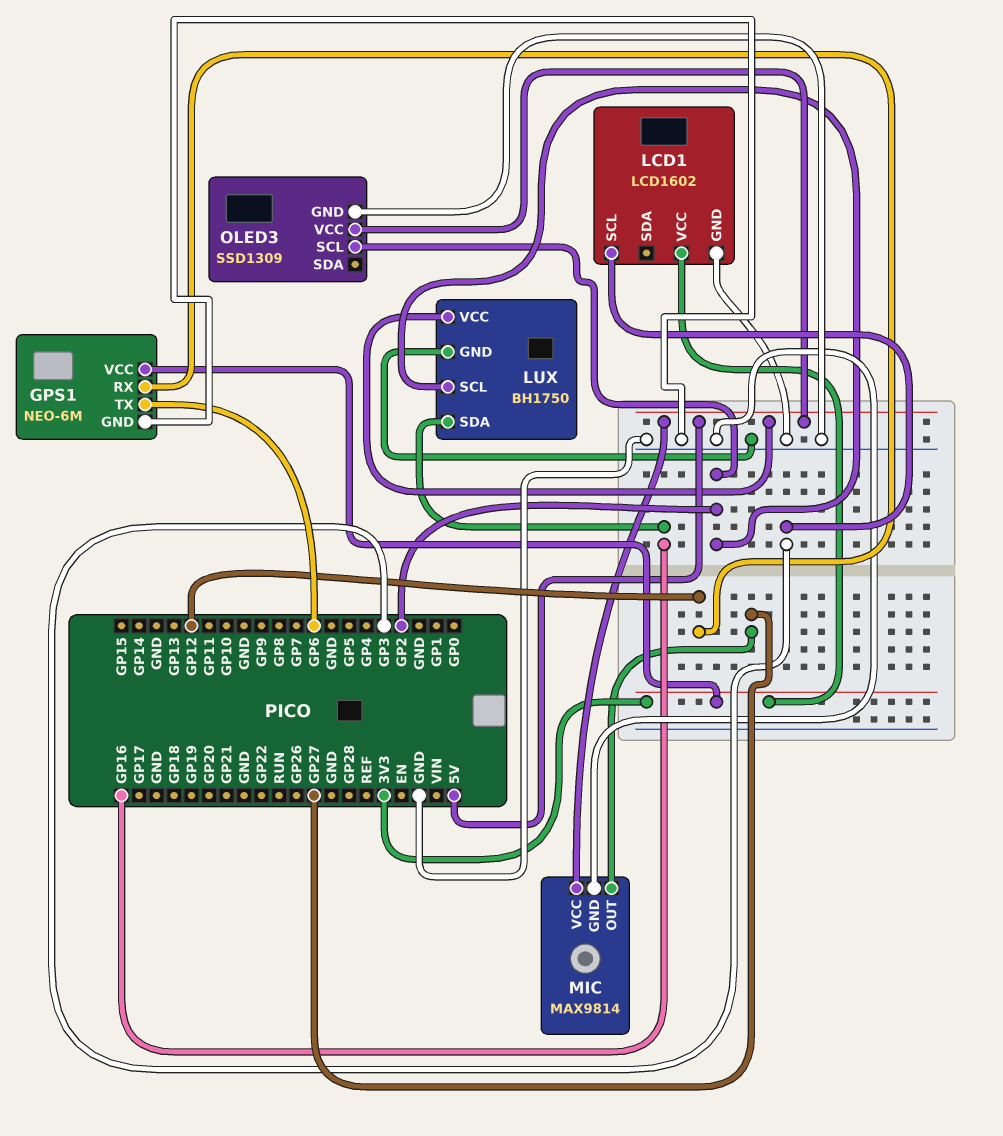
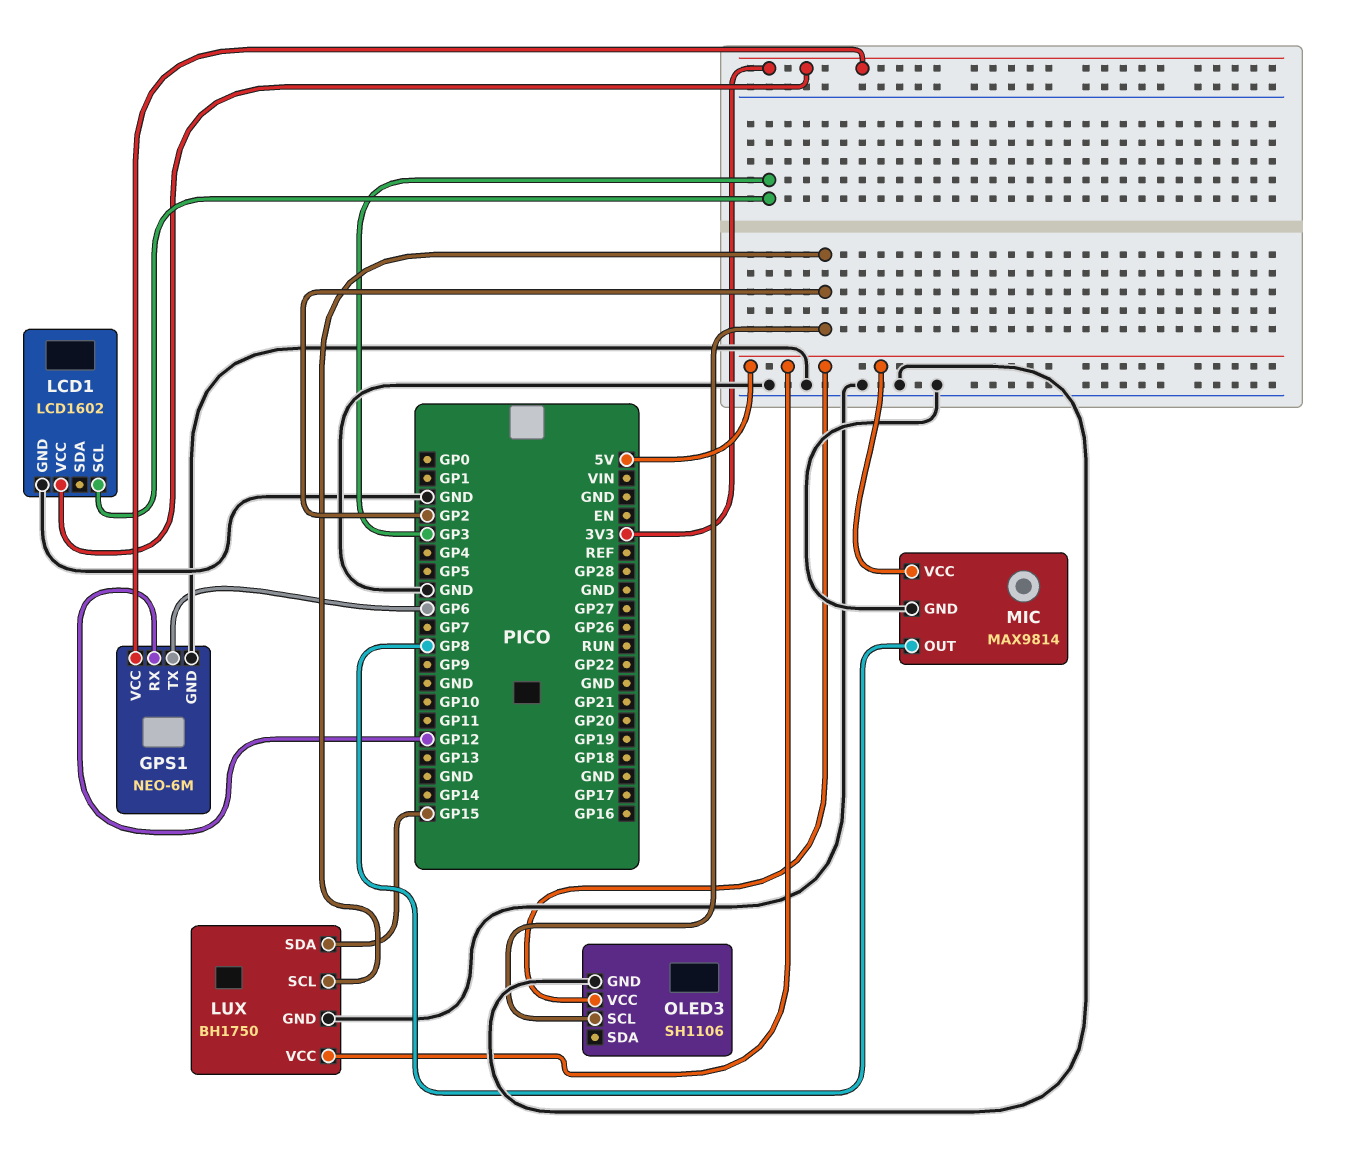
LUX pin SDA: GP16 -> GP15
MIC pin OUT: GP27 -> GP8
OLED3: SSD1309 -> SH1106

